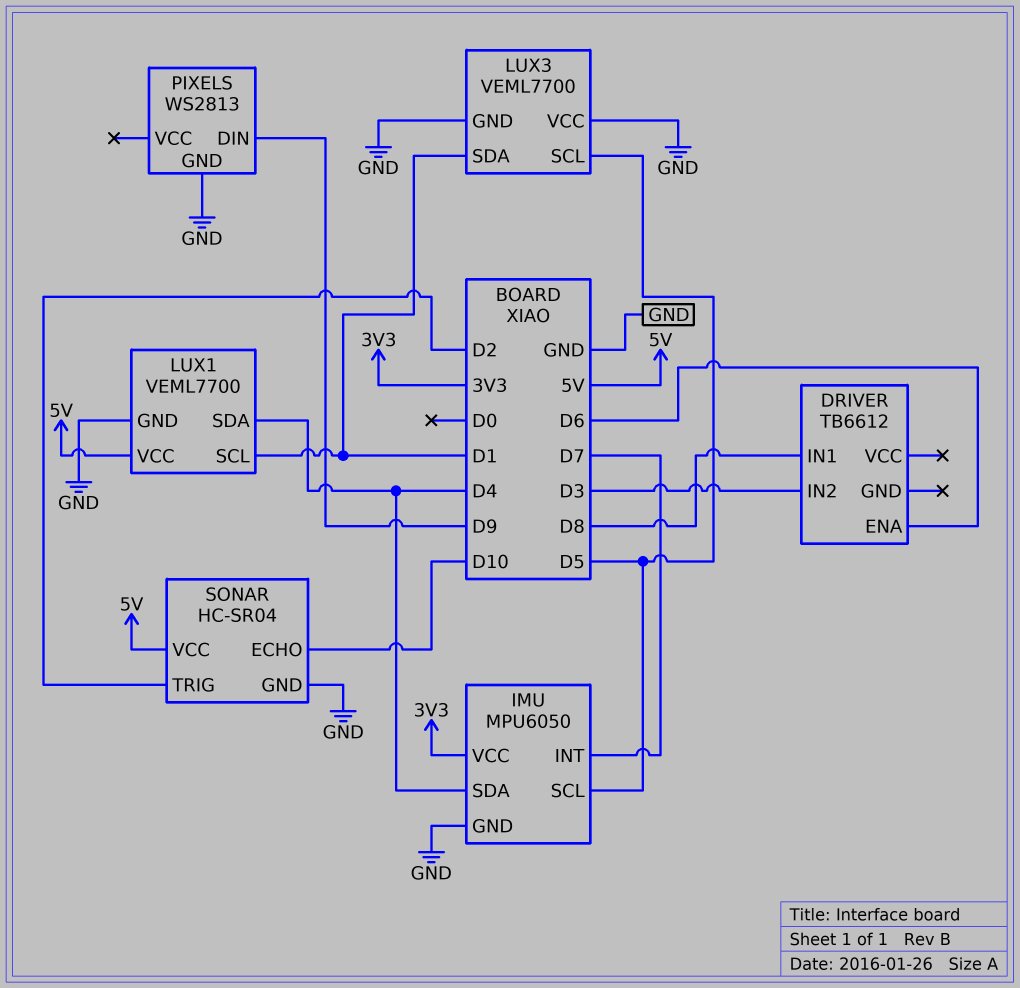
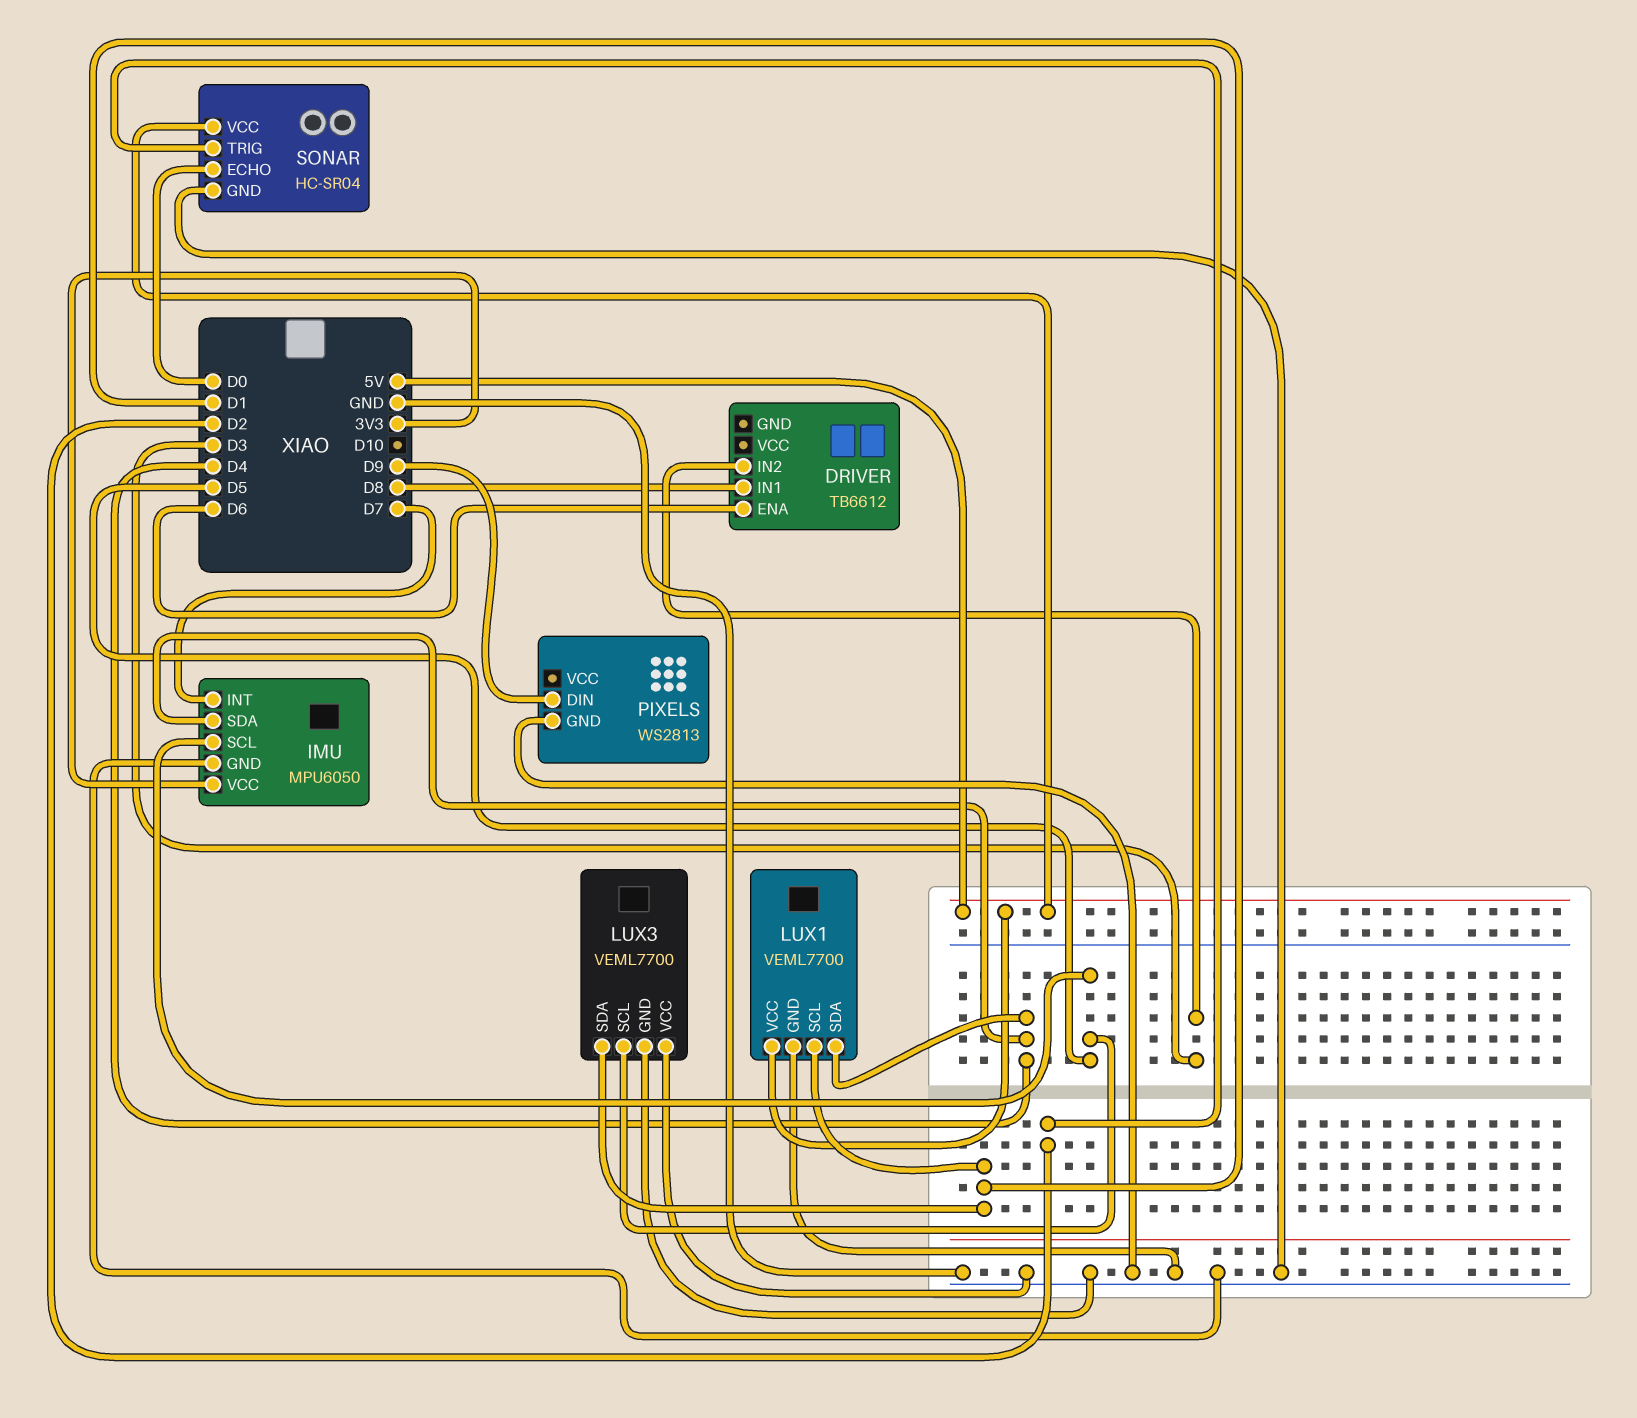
SONAR pin ECHO: D10 -> D0

